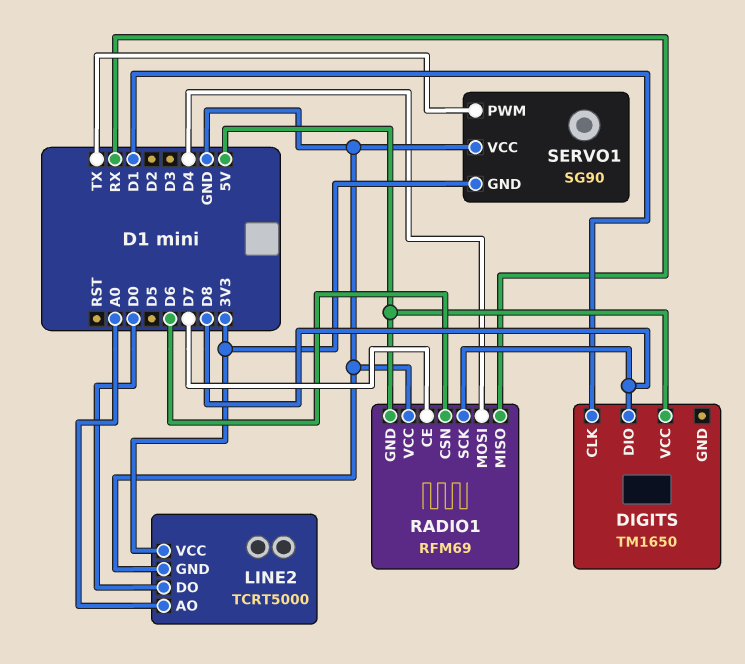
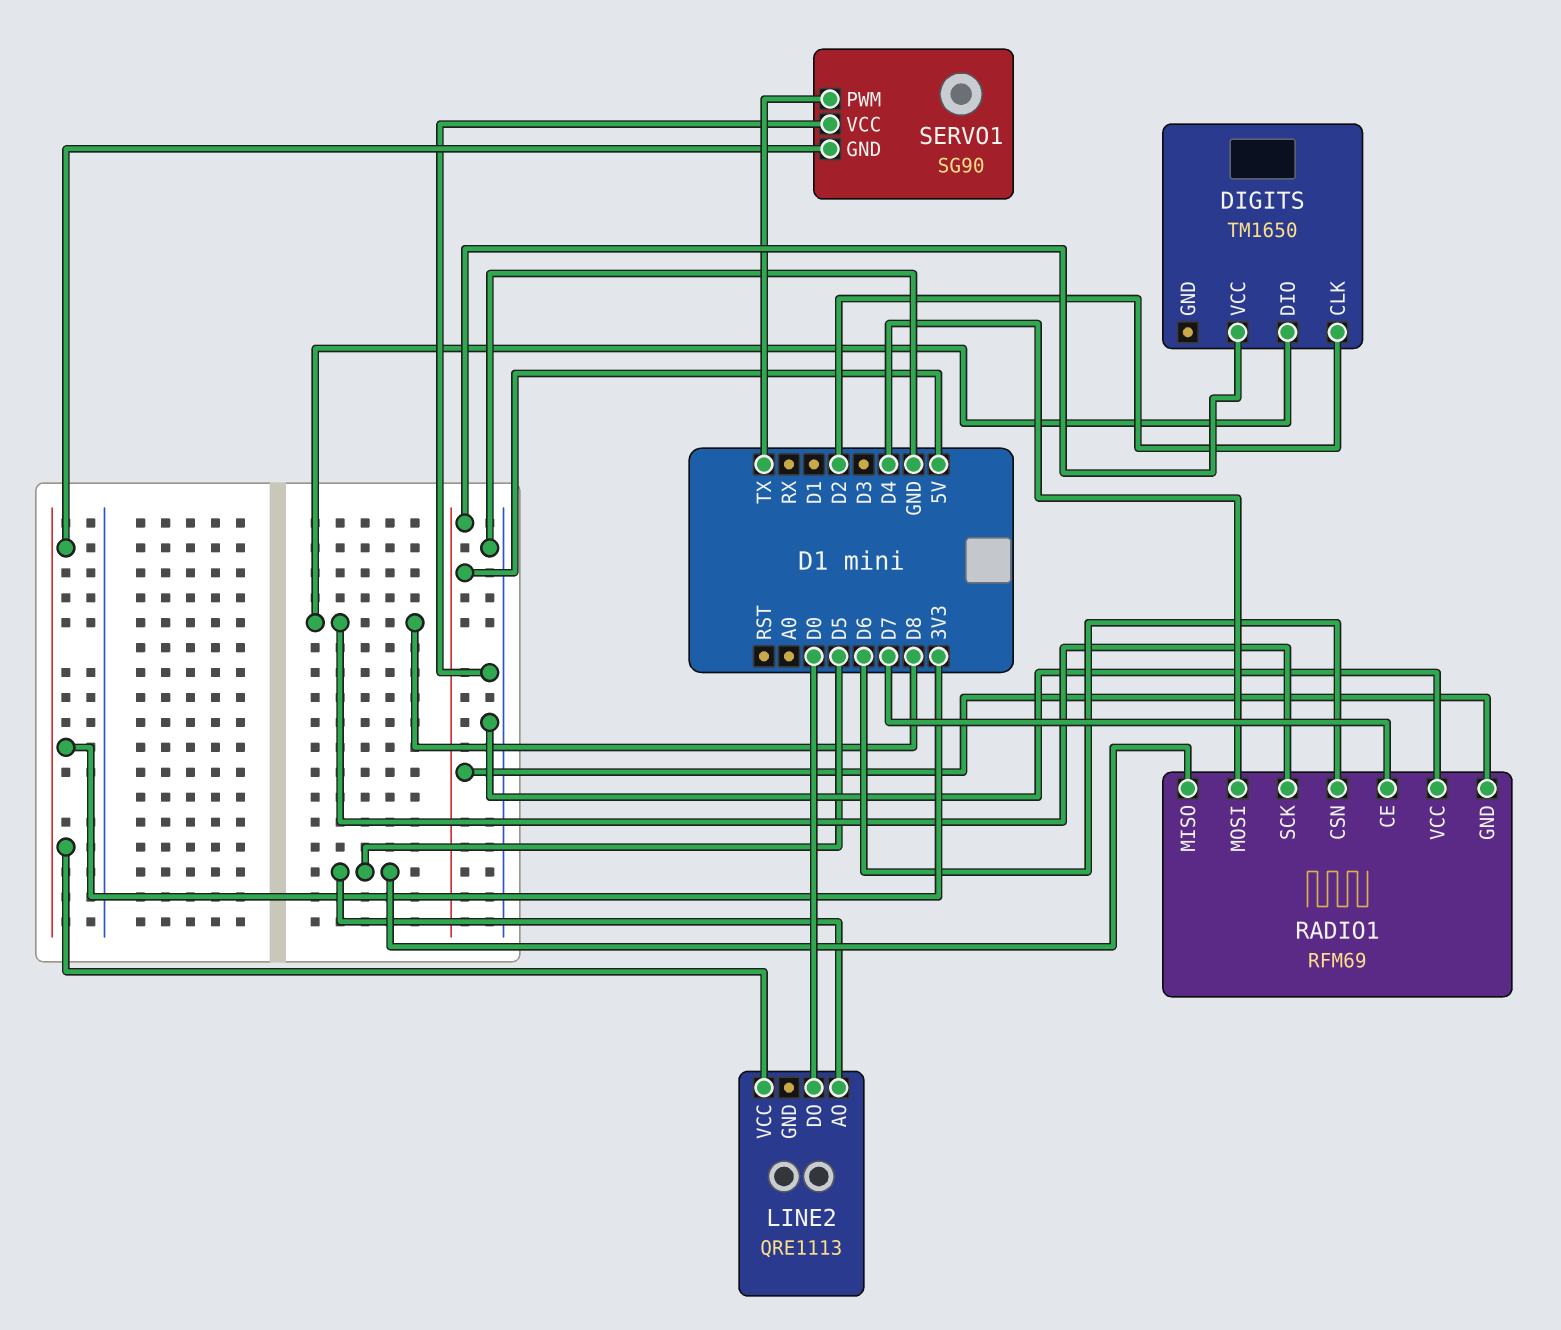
DIGITS pin CLK: D1 -> D2
LINE2: TCRT5000 -> QRE1113
LINE2 pin AO: A0 -> D5
LINE2 pin GND: GND -> none
RADIO1 pin MISO: RX -> D5

